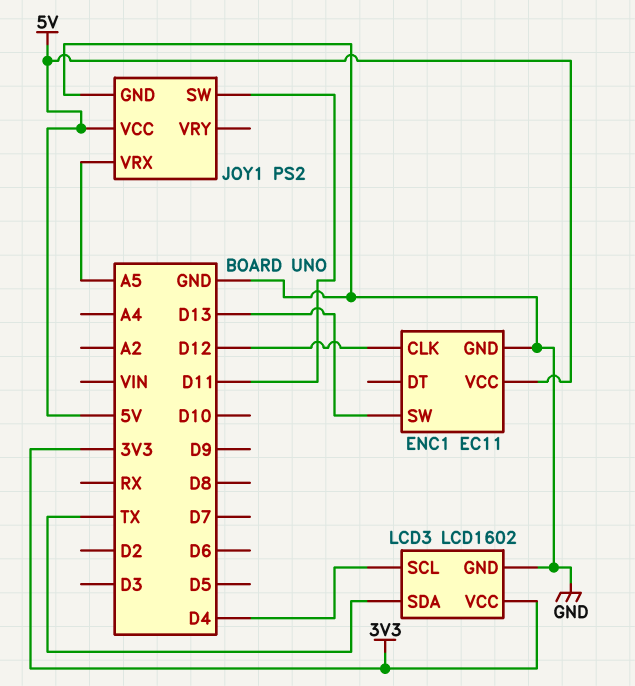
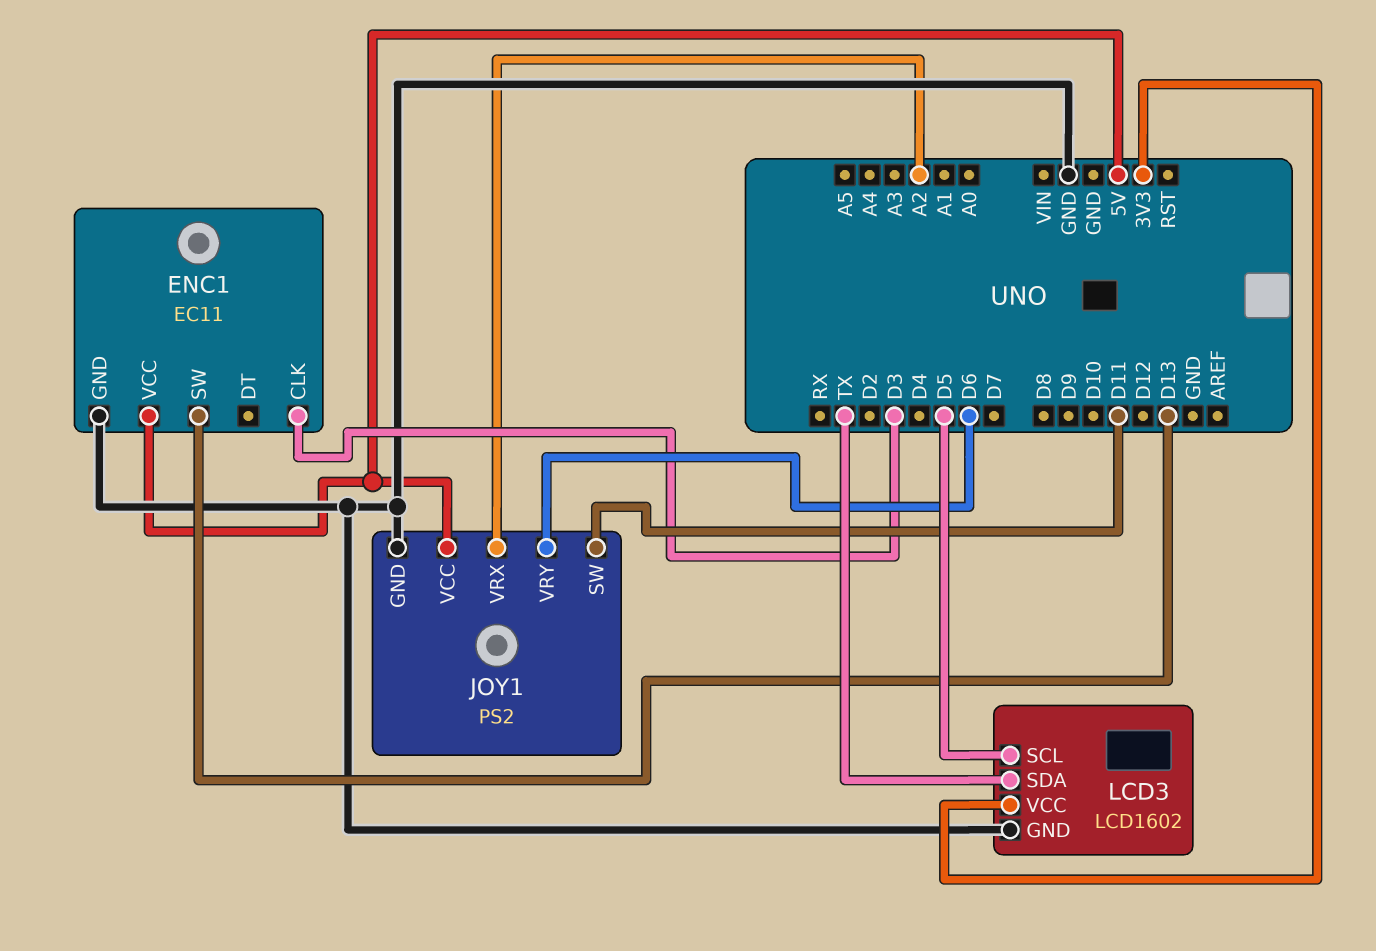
ENC1 pin CLK: D12 -> D3
JOY1 pin VRX: A5 -> A2
JOY1 pin VRY: none -> D6
LCD3 pin SCL: D4 -> D5

